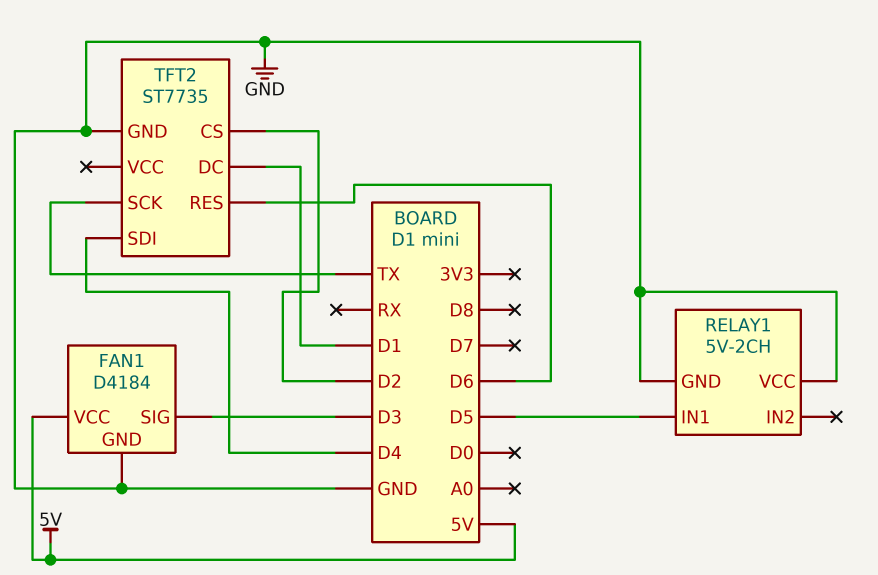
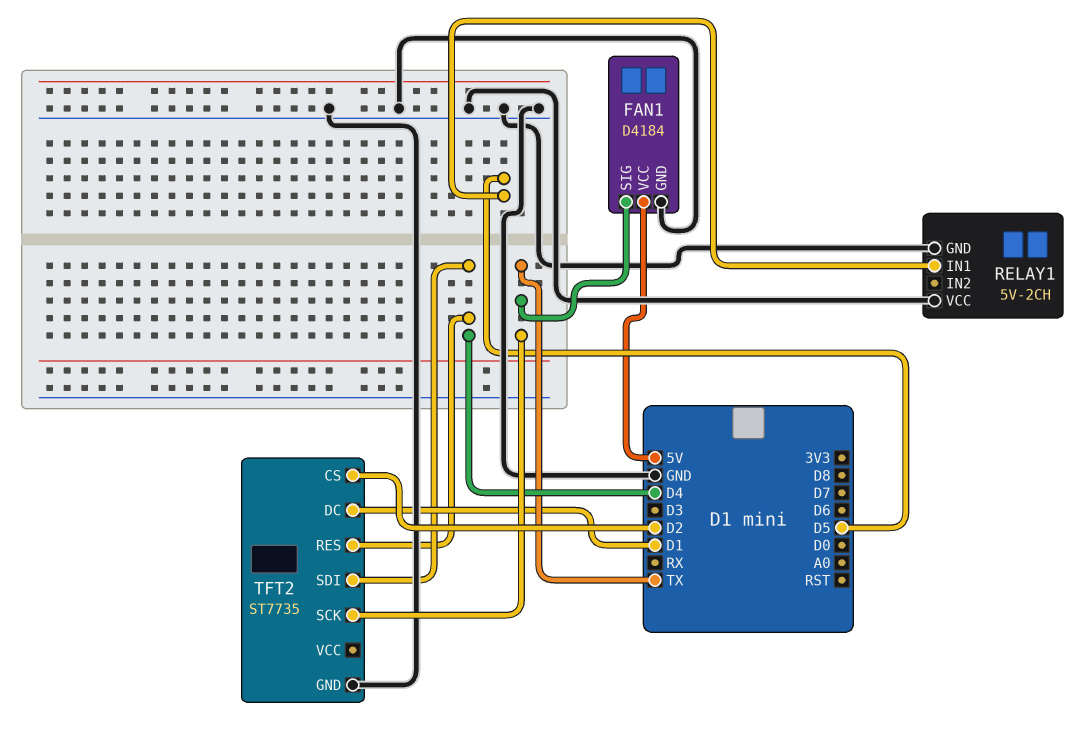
FAN1 pin SIG: D3 -> TX
TFT2 pin RES: D6 -> D4

